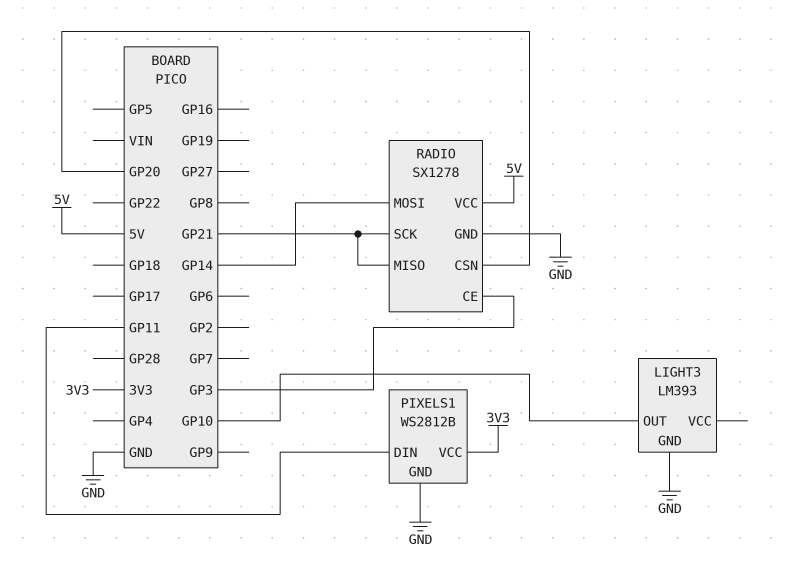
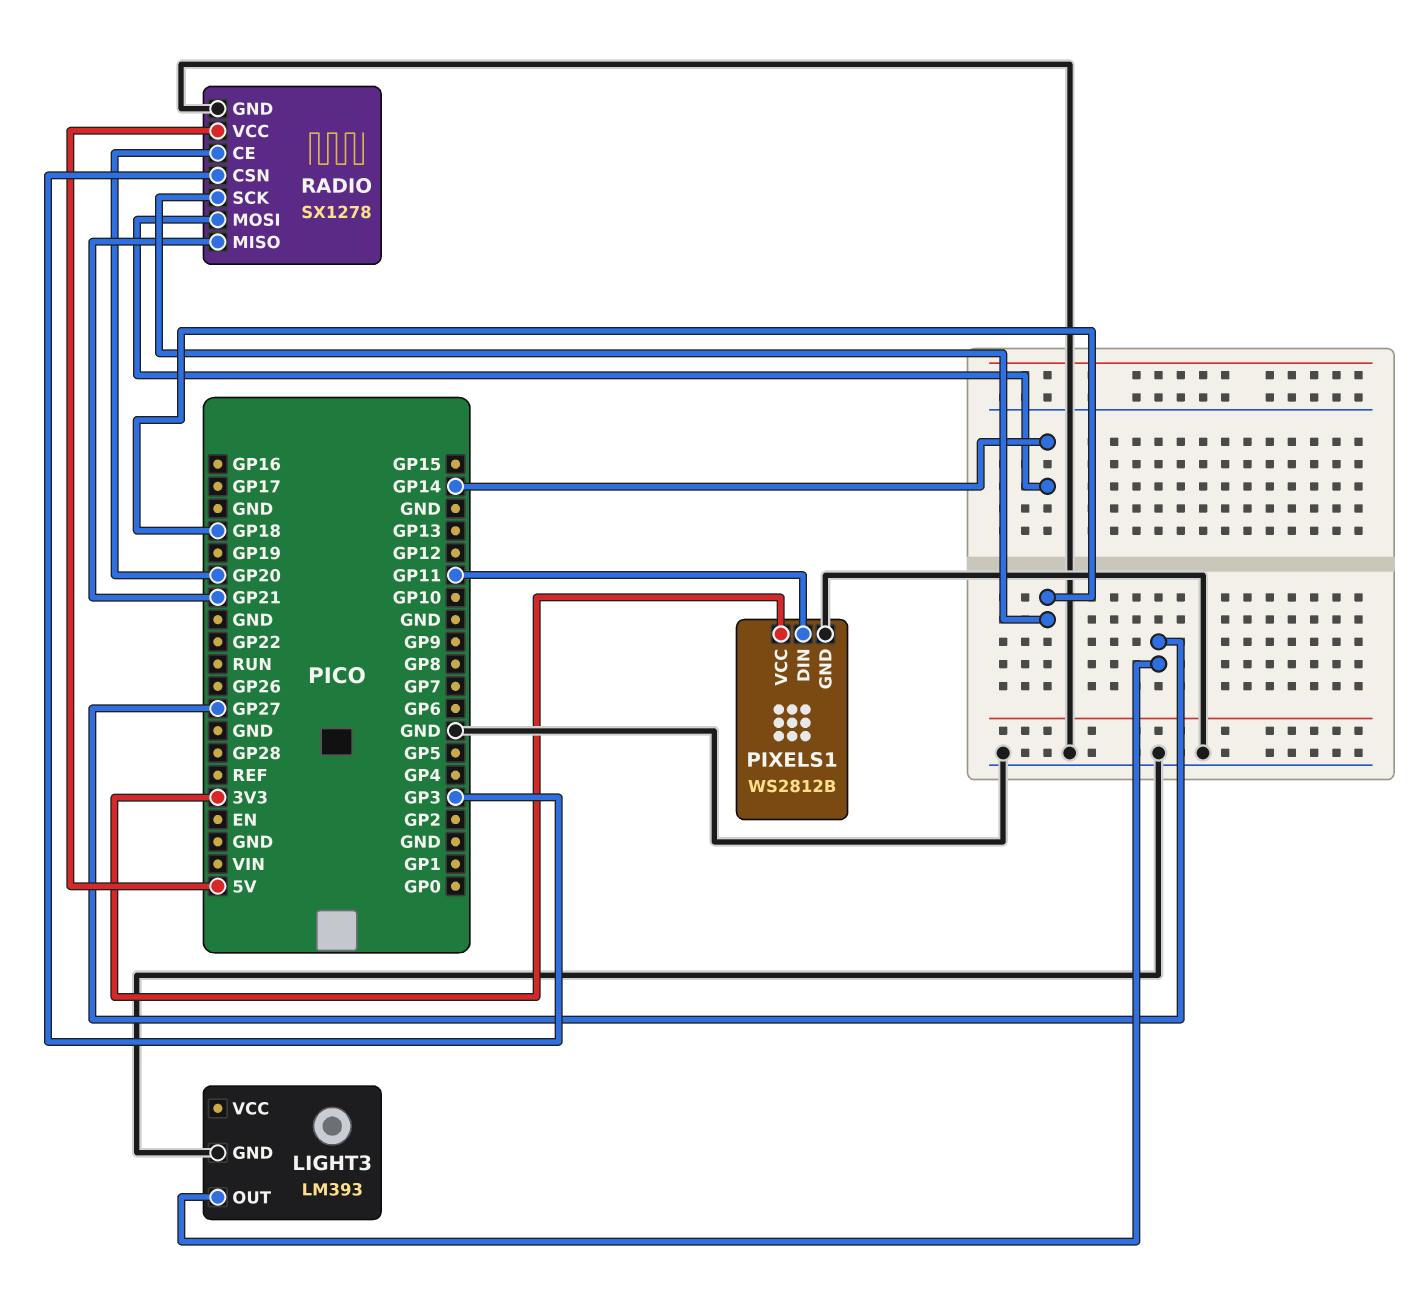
LIGHT3 pin OUT: GP10 -> GP27
RADIO pin CE: GP3 -> GP20
RADIO pin CSN: GP20 -> GP3
RADIO pin SCK: GP21 -> GP18

